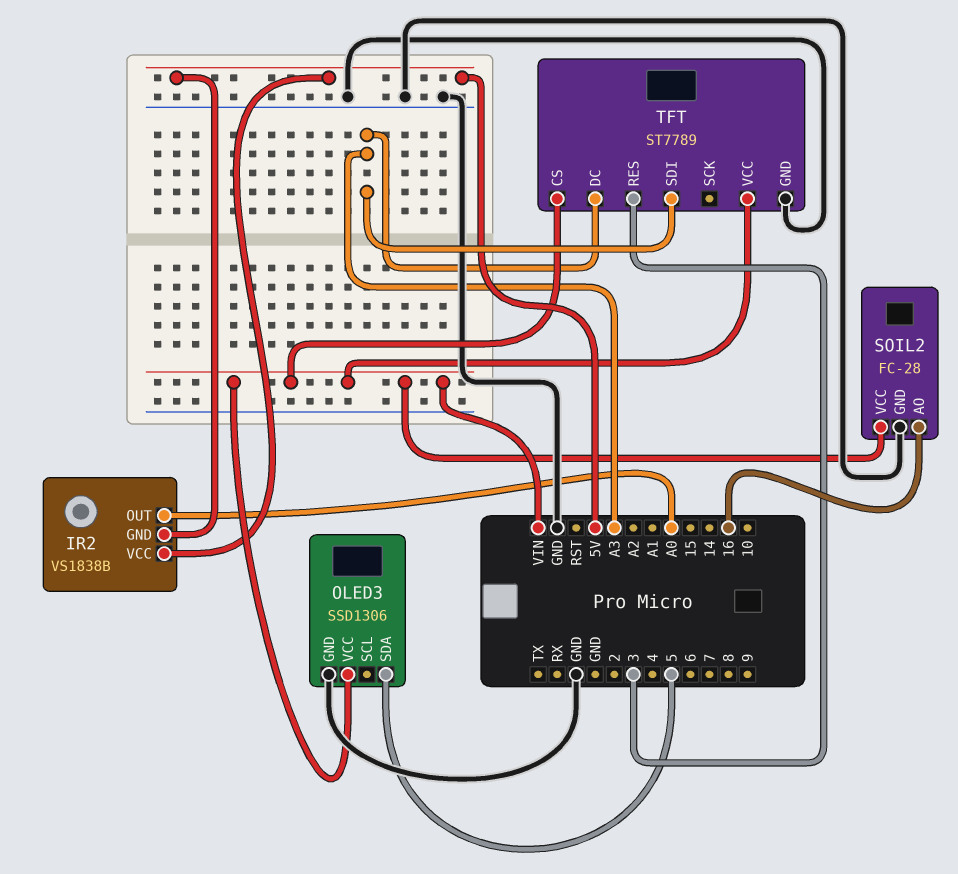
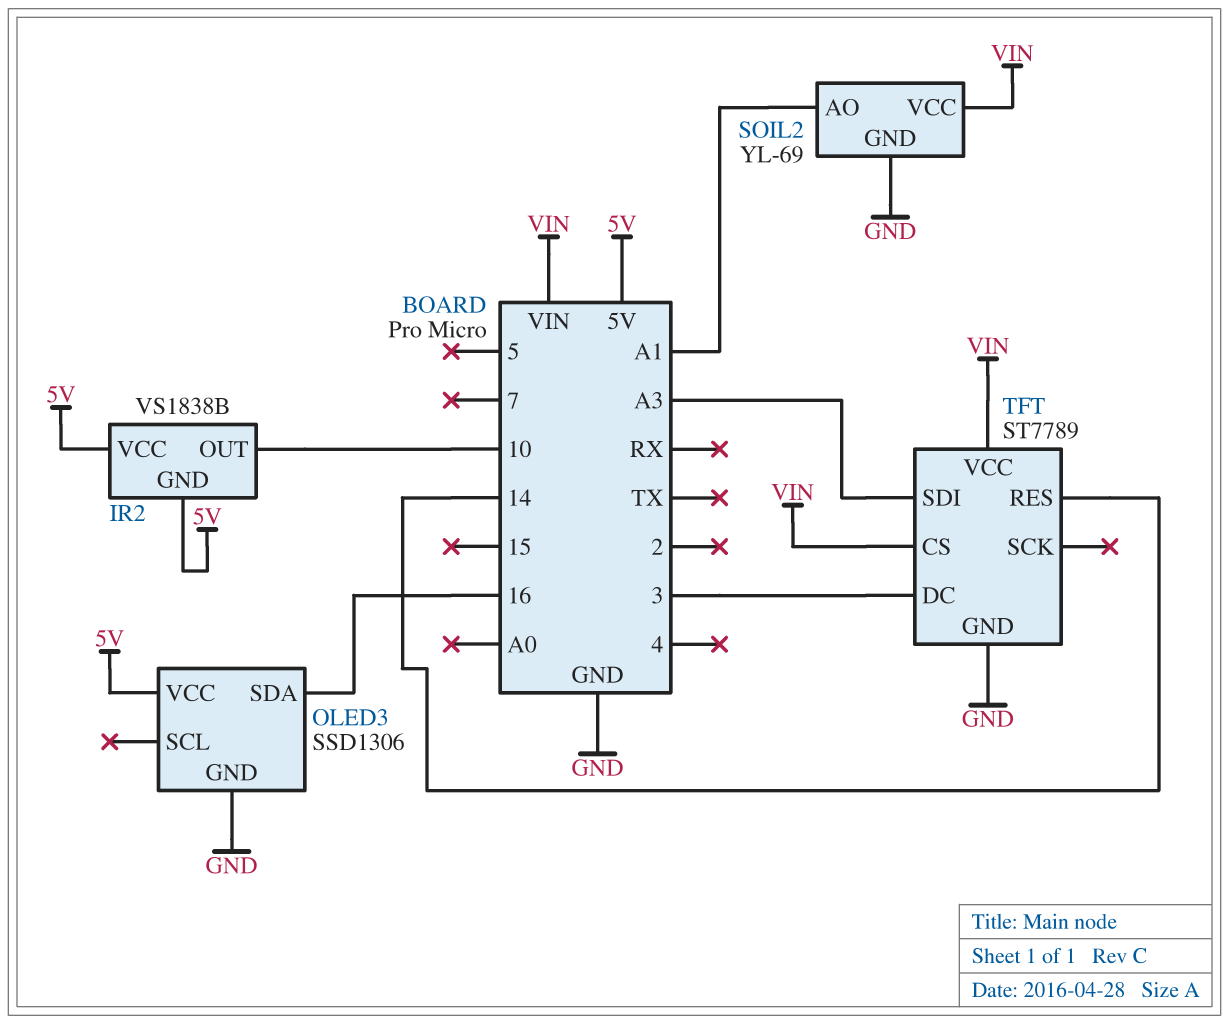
IR2 pin OUT: A0 -> 10
OLED3 pin SDA: 5 -> 16
OLED3 pin VCC: VIN -> 5V
SOIL2: FC-28 -> YL-69
SOIL2 pin AO: 16 -> A1
TFT pin DC: A3 -> 3
TFT pin RES: 3 -> 14

